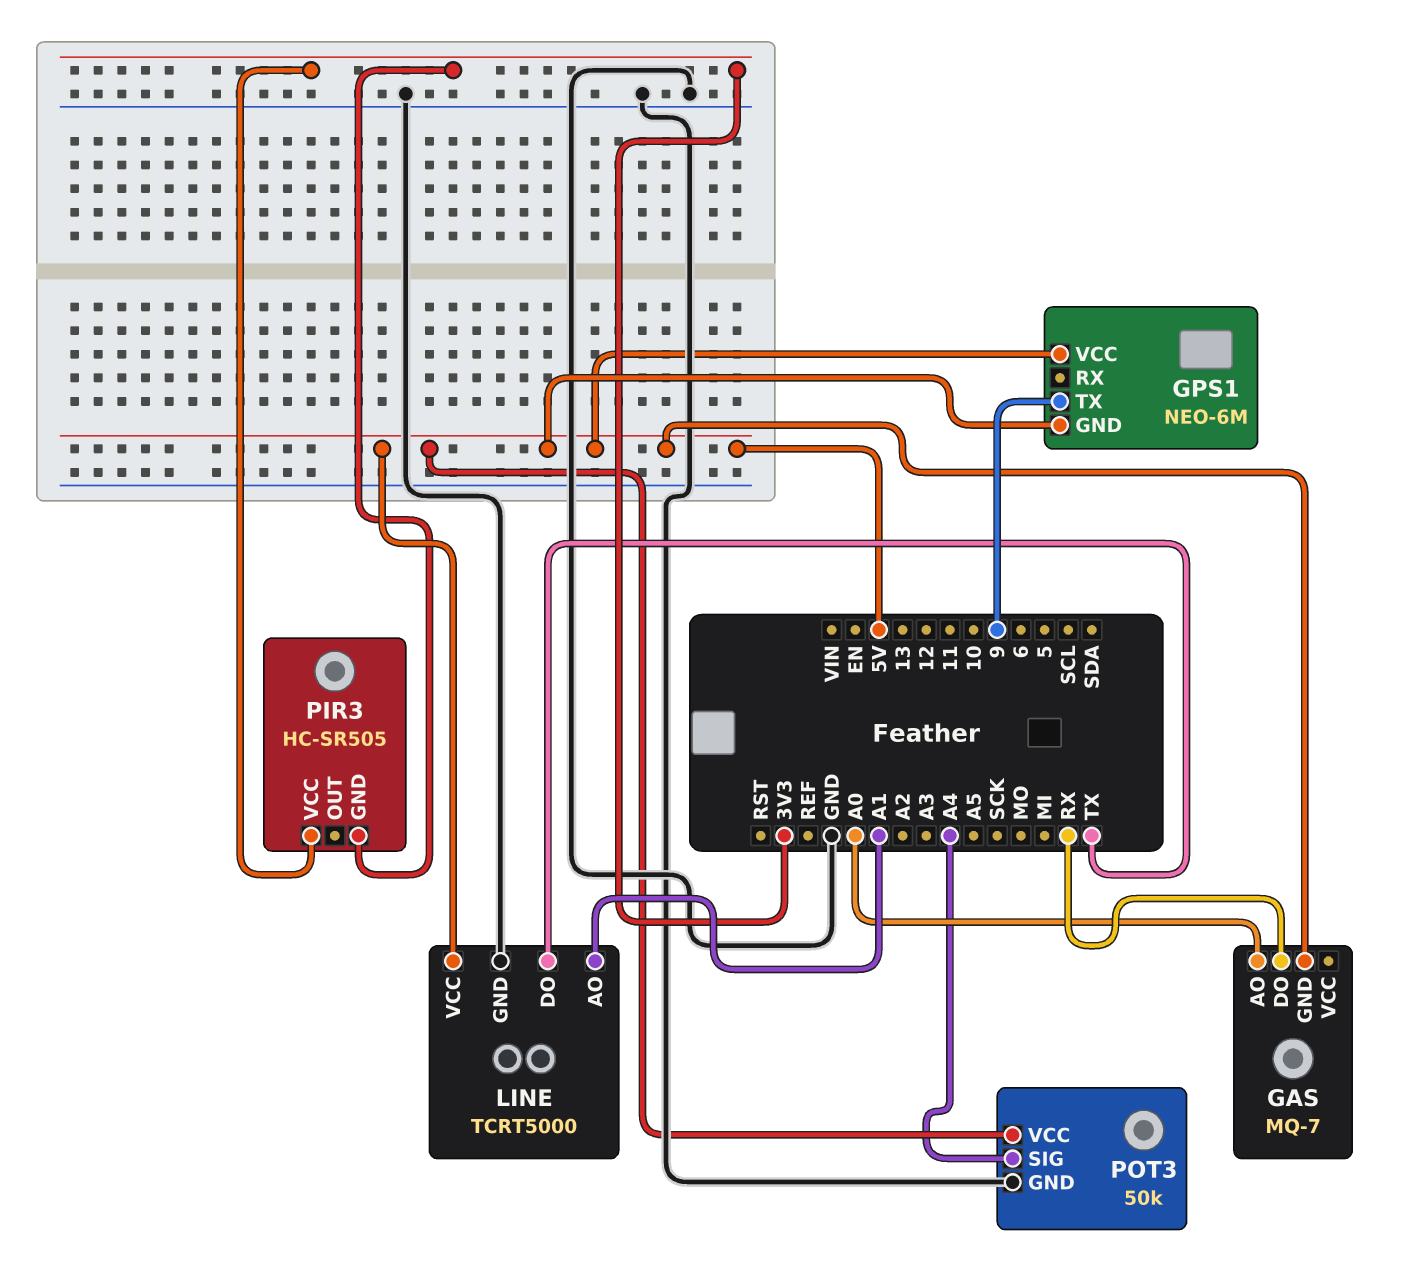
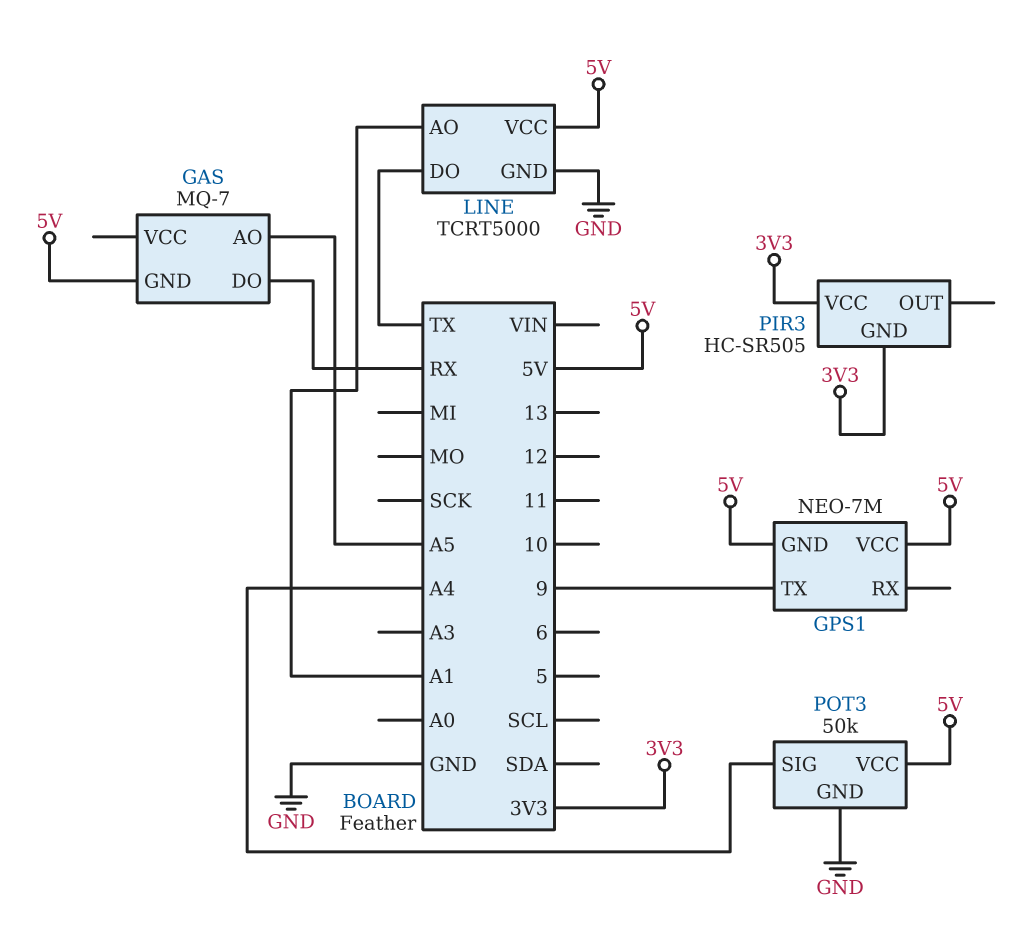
GAS pin AO: A0 -> A5
GPS1: NEO-6M -> NEO-7M

